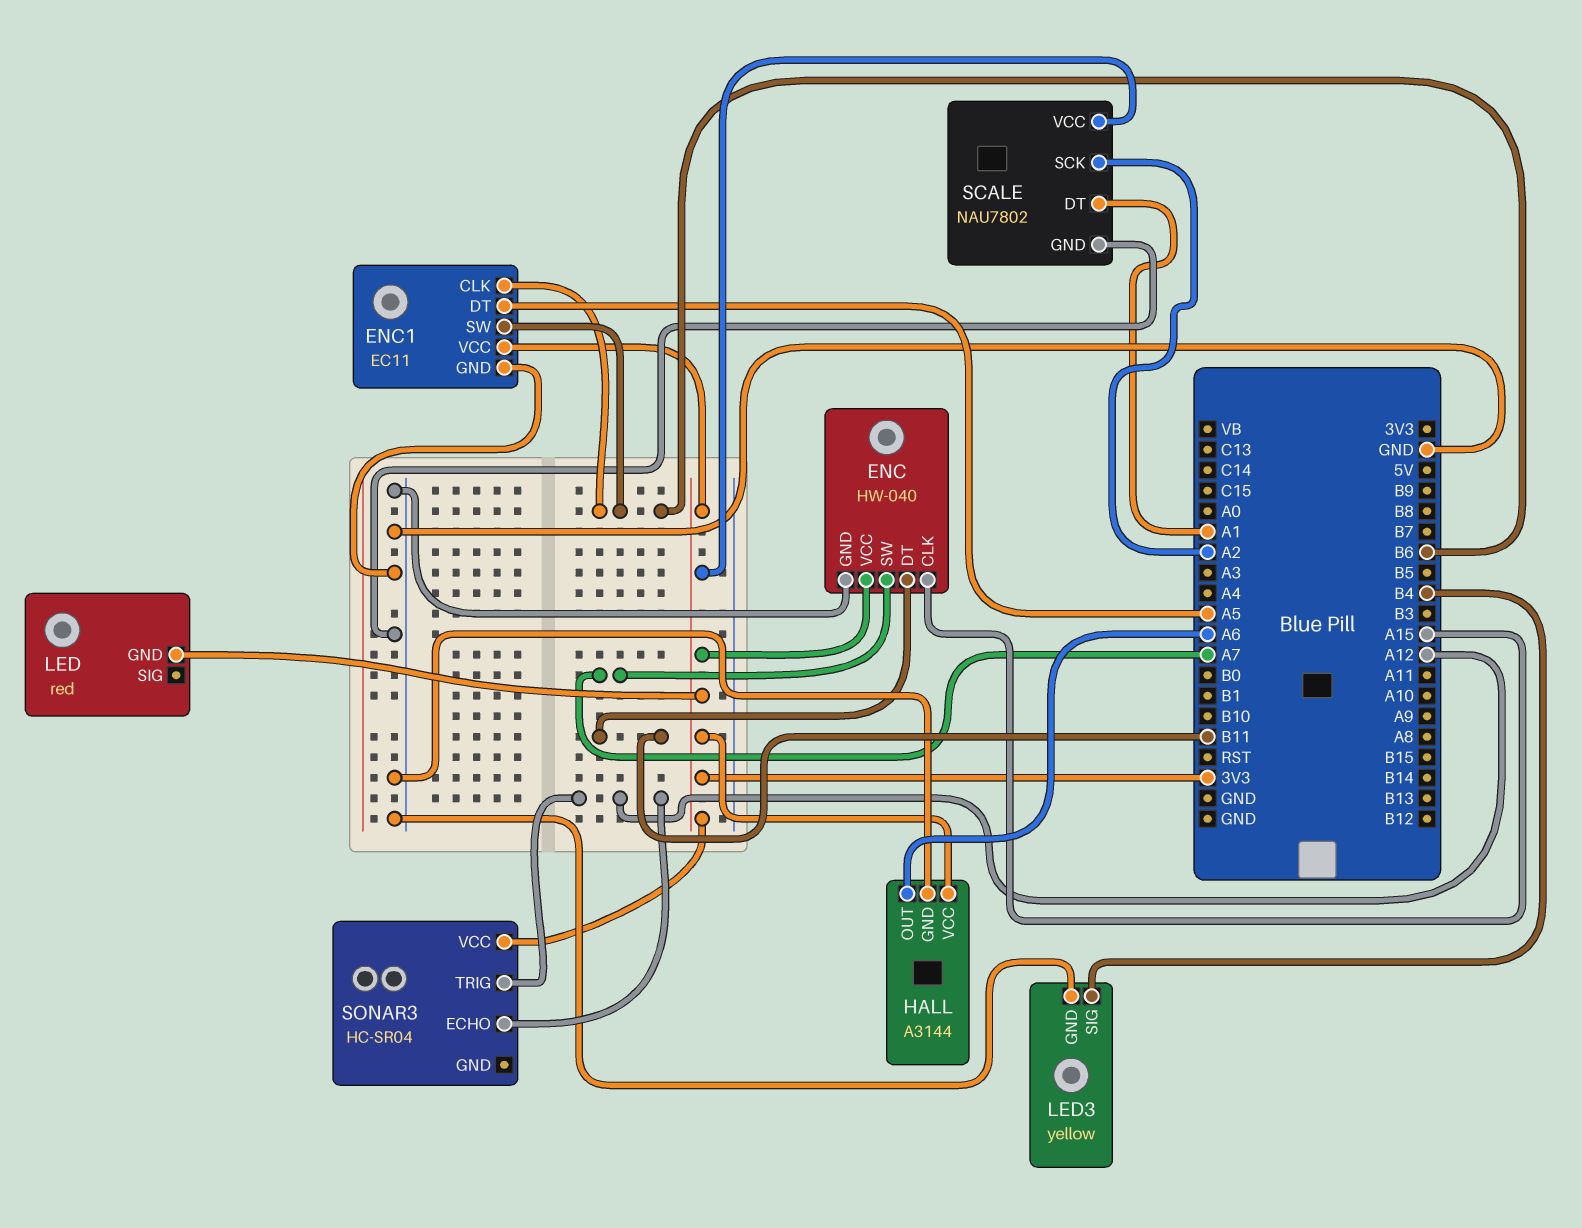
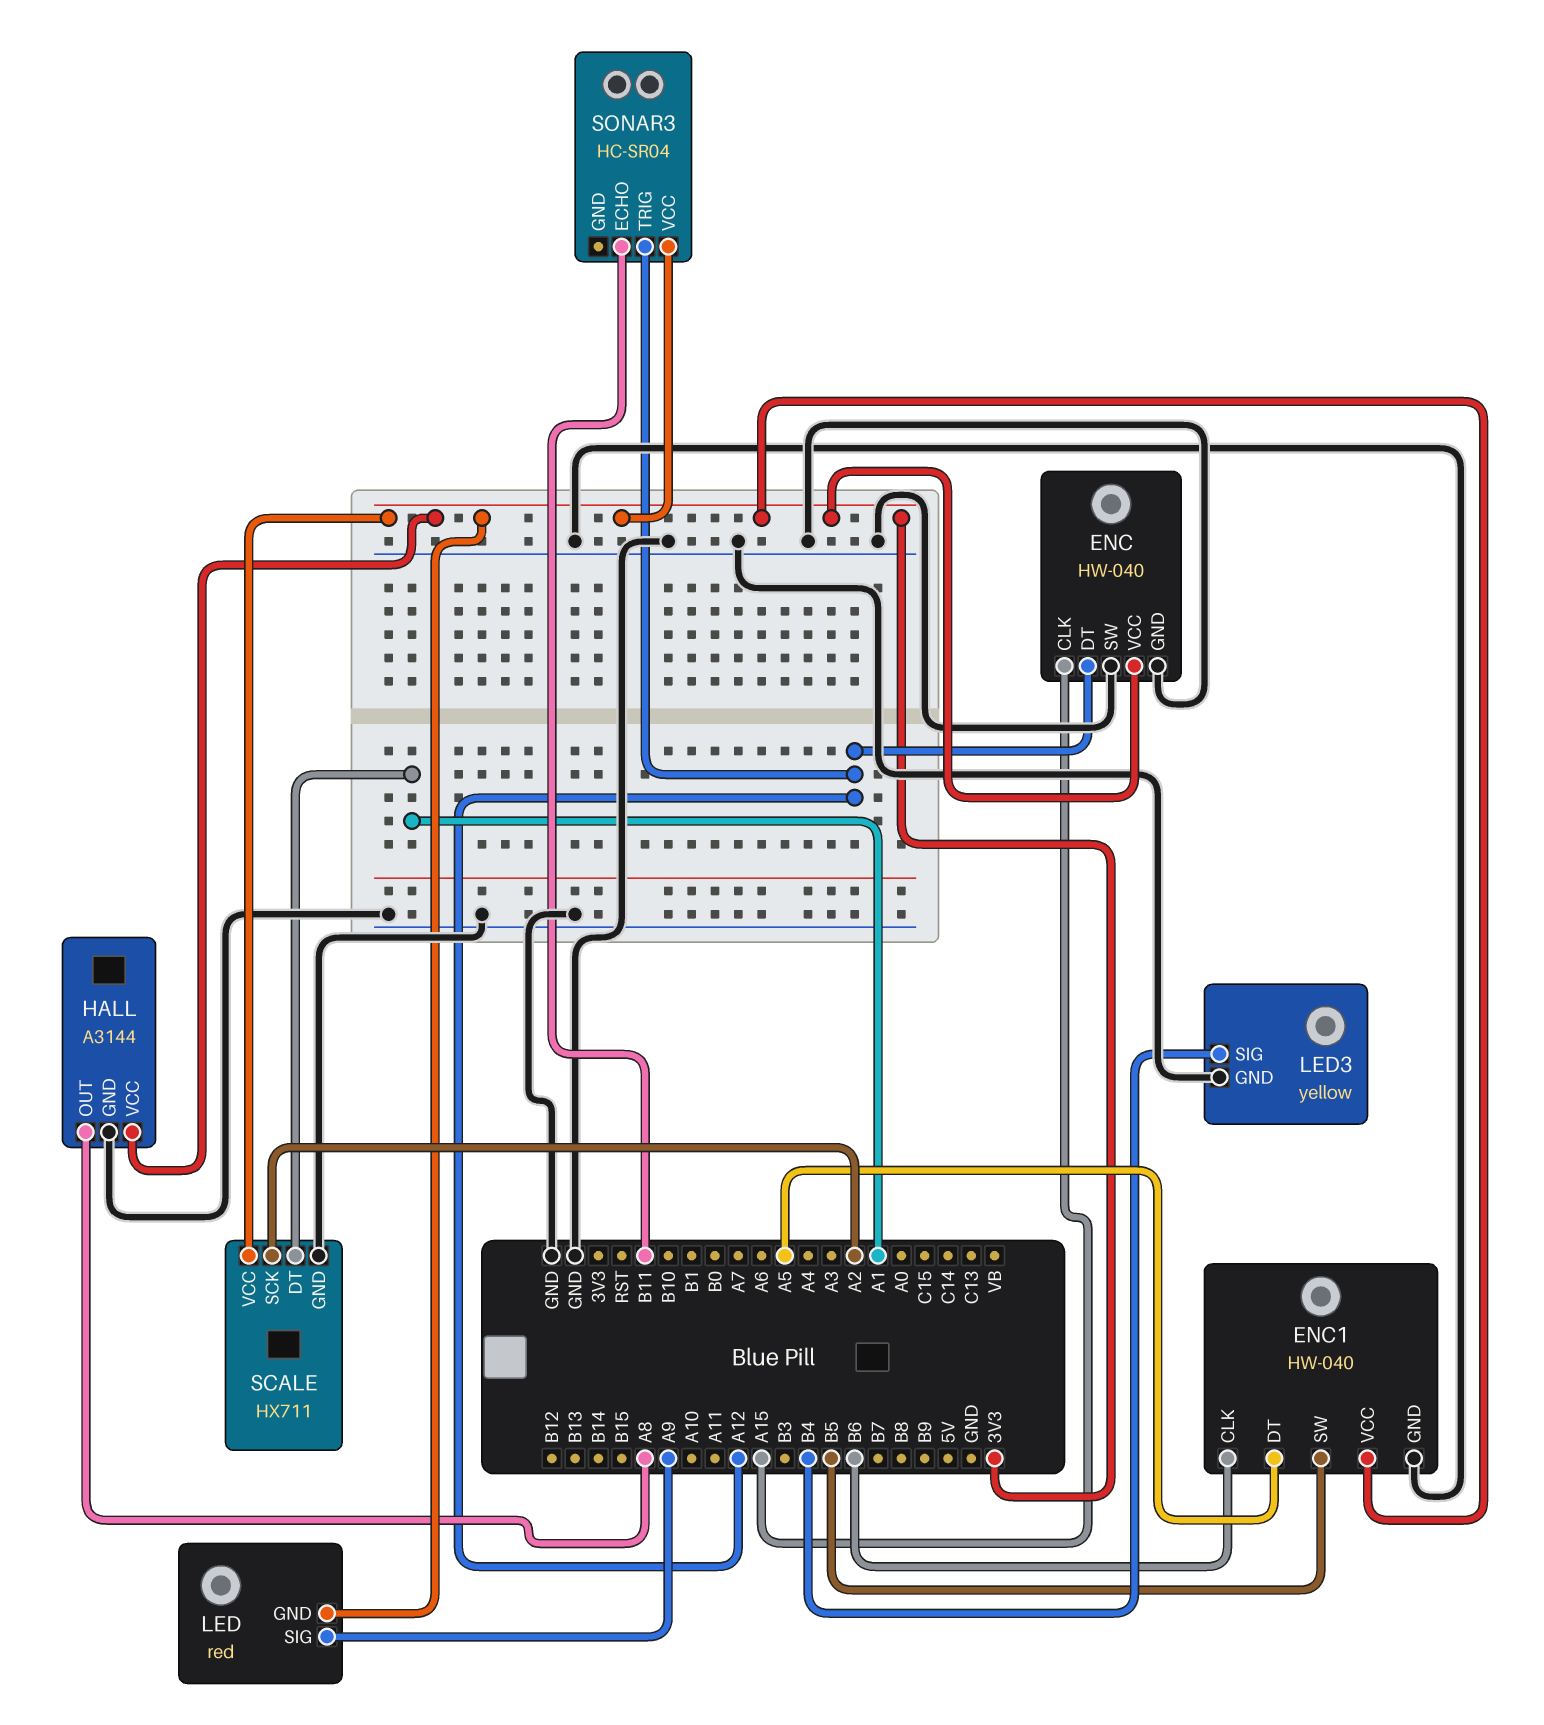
ENC pin DT: B11 -> A12
ENC pin SW: A7 -> GND
ENC1: EC11 -> HW-040
ENC1 pin SW: B6 -> B5
HALL pin OUT: A6 -> A8
LED pin SIG: none -> A9
SCALE: NAU7802 -> HX711
SONAR3 pin ECHO: A12 -> B11

